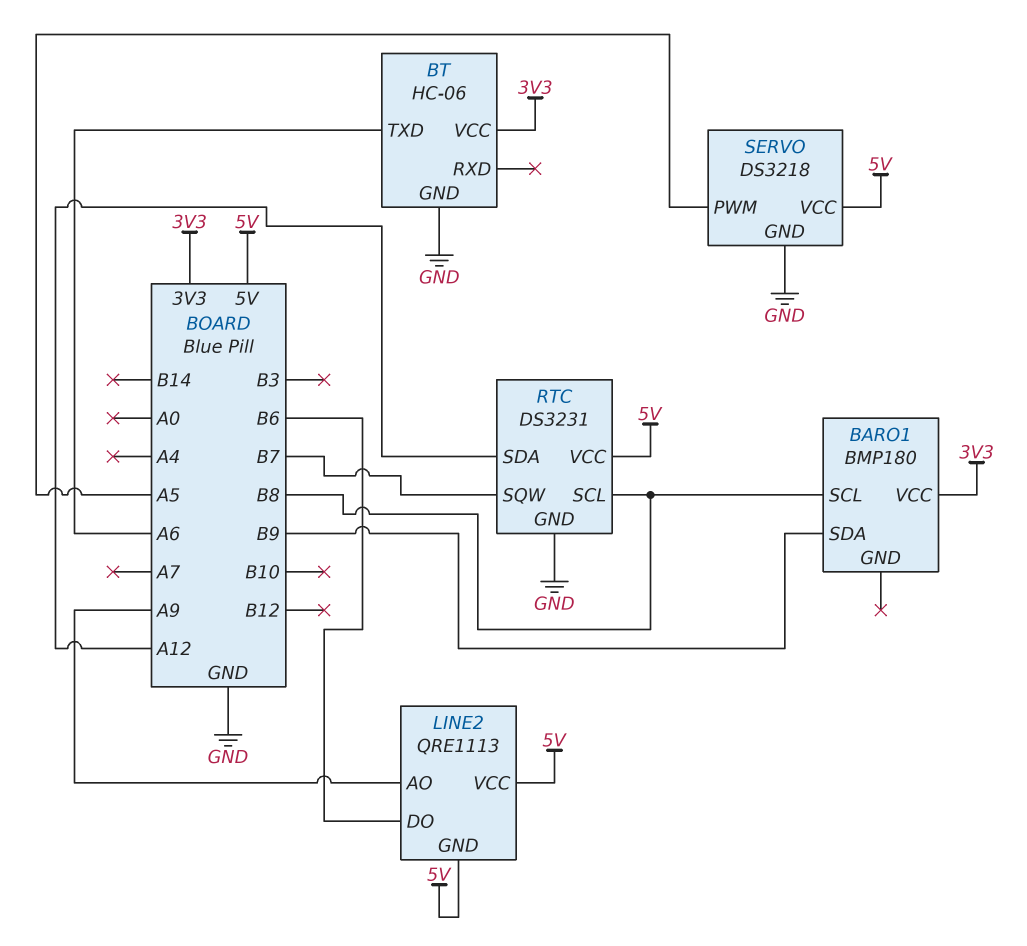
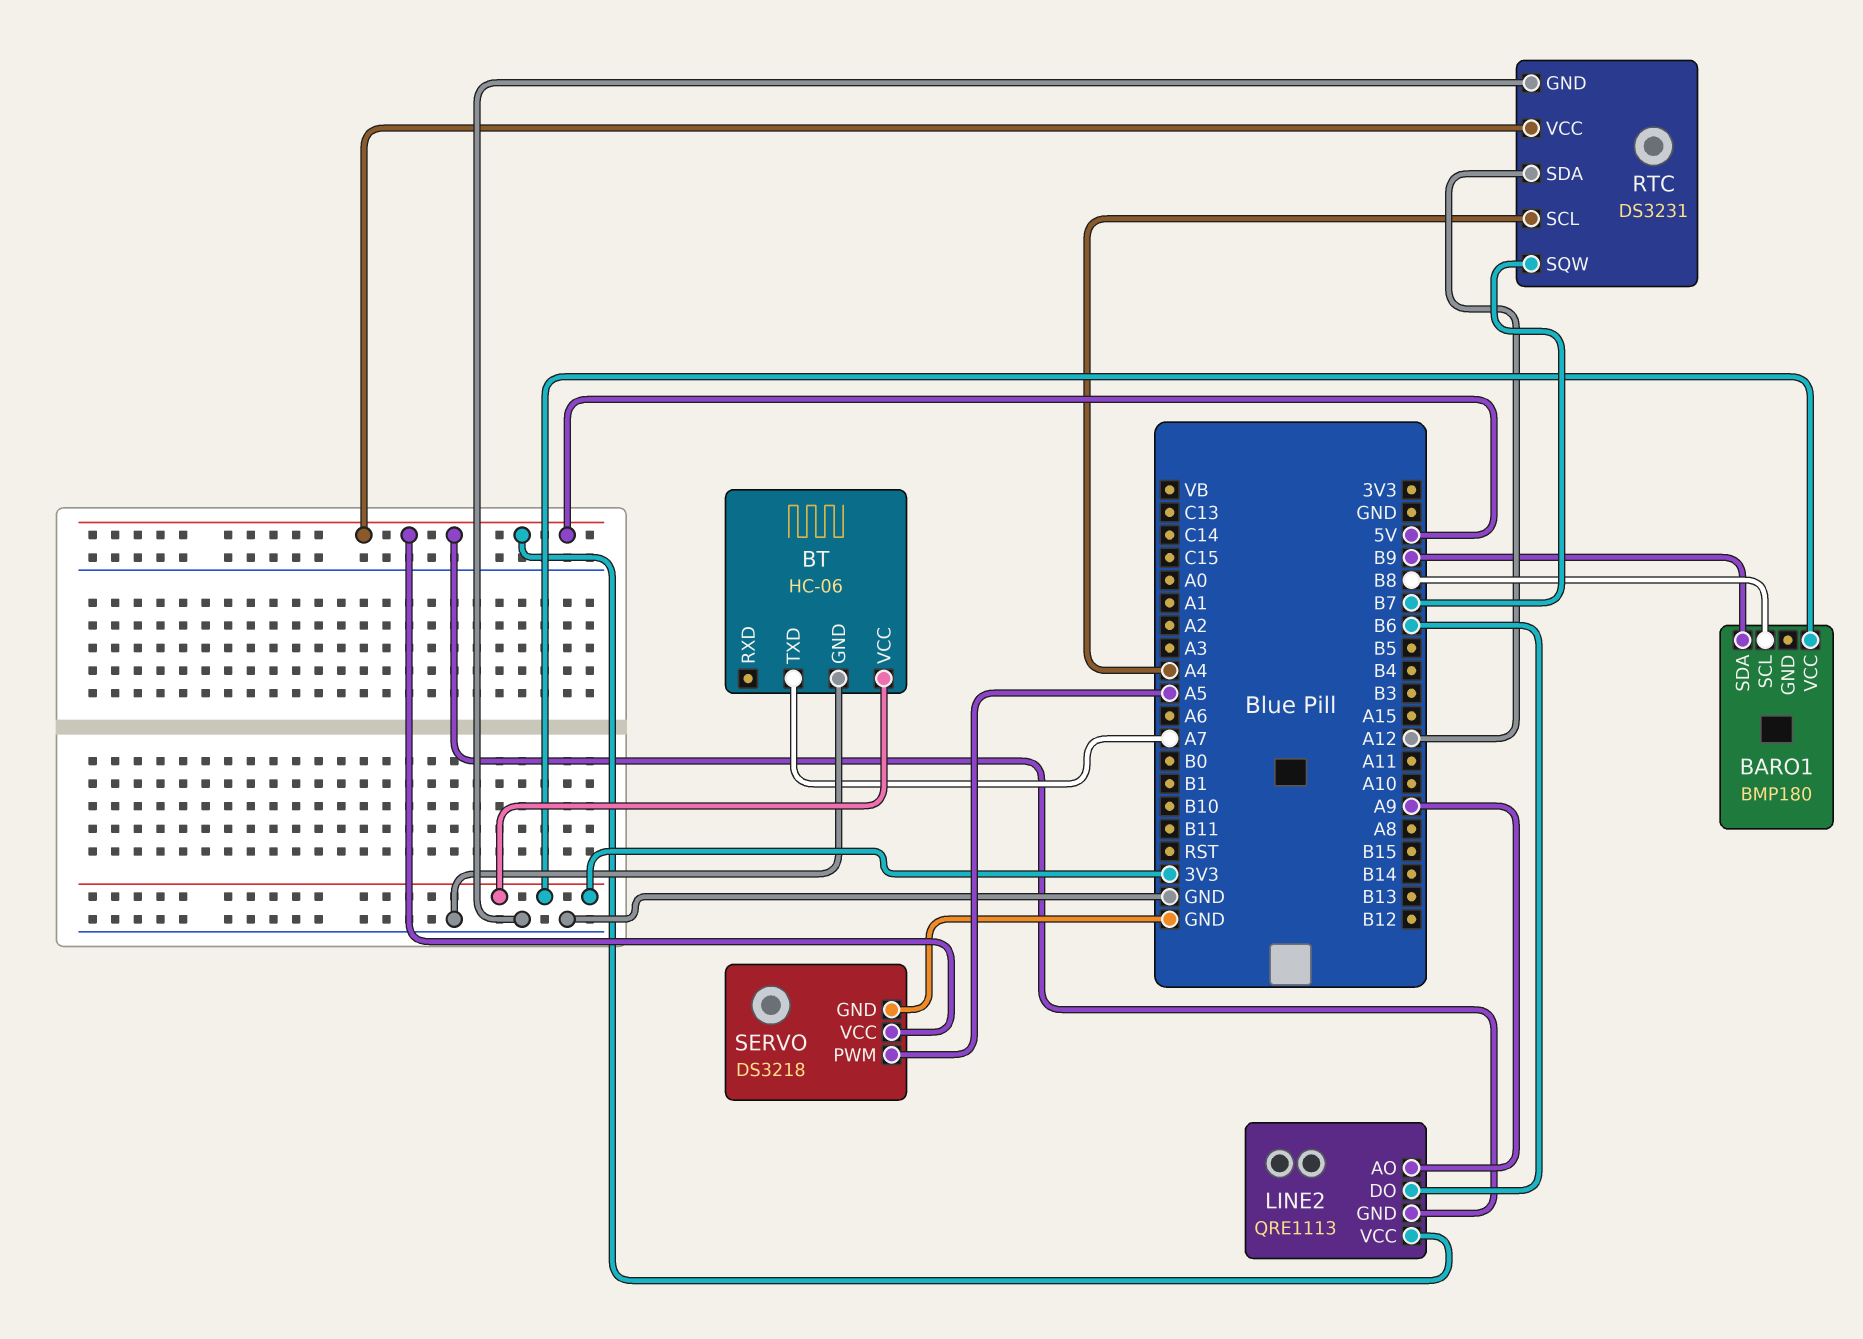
BT pin TXD: A6 -> A7
RTC pin SCL: B8 -> A4

